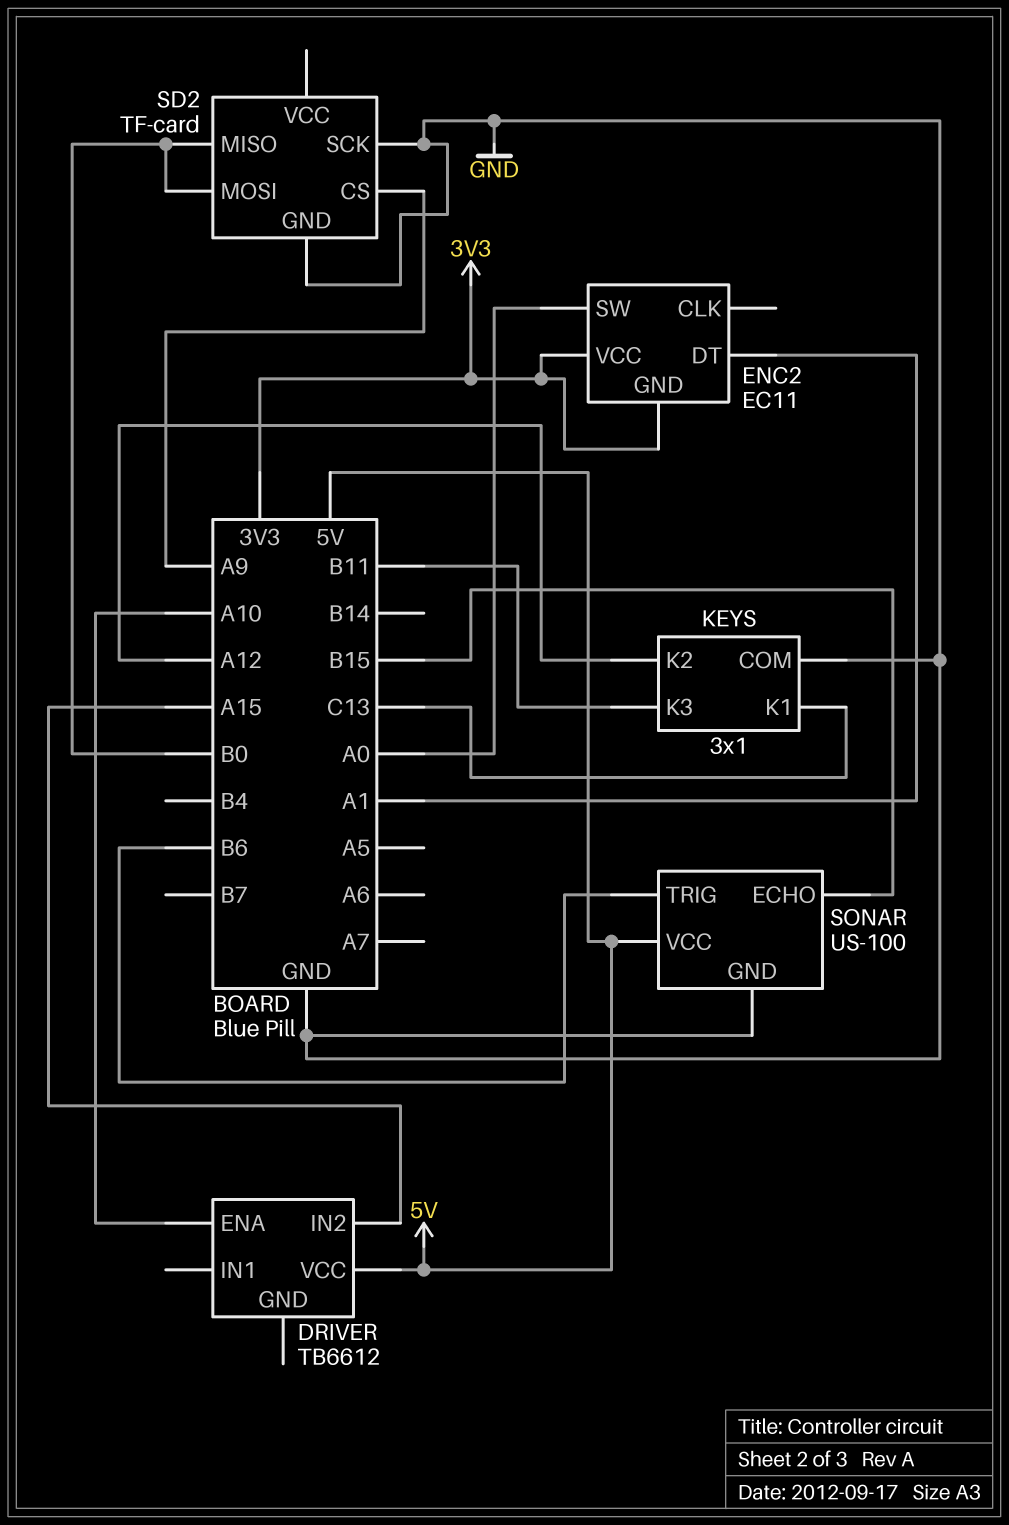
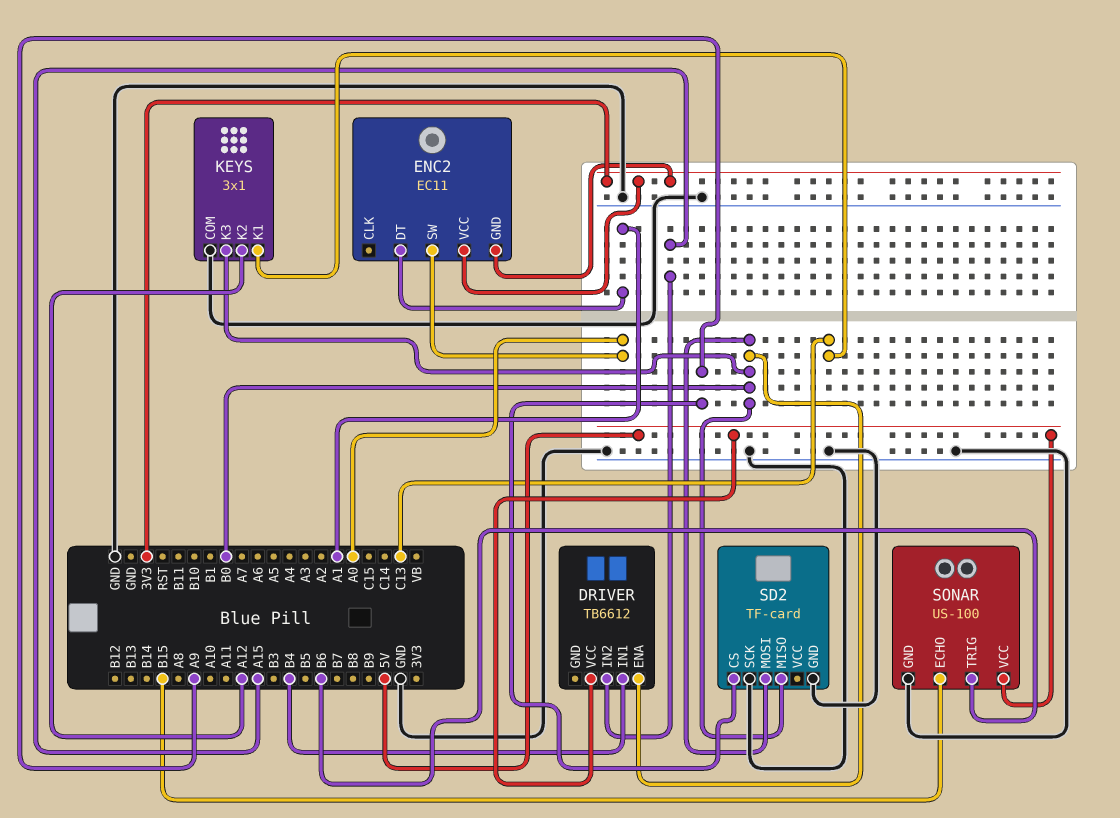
DRIVER pin ENA: A10 -> B0
DRIVER pin IN1: none -> B4
KEYS pin K3: B11 -> B0

